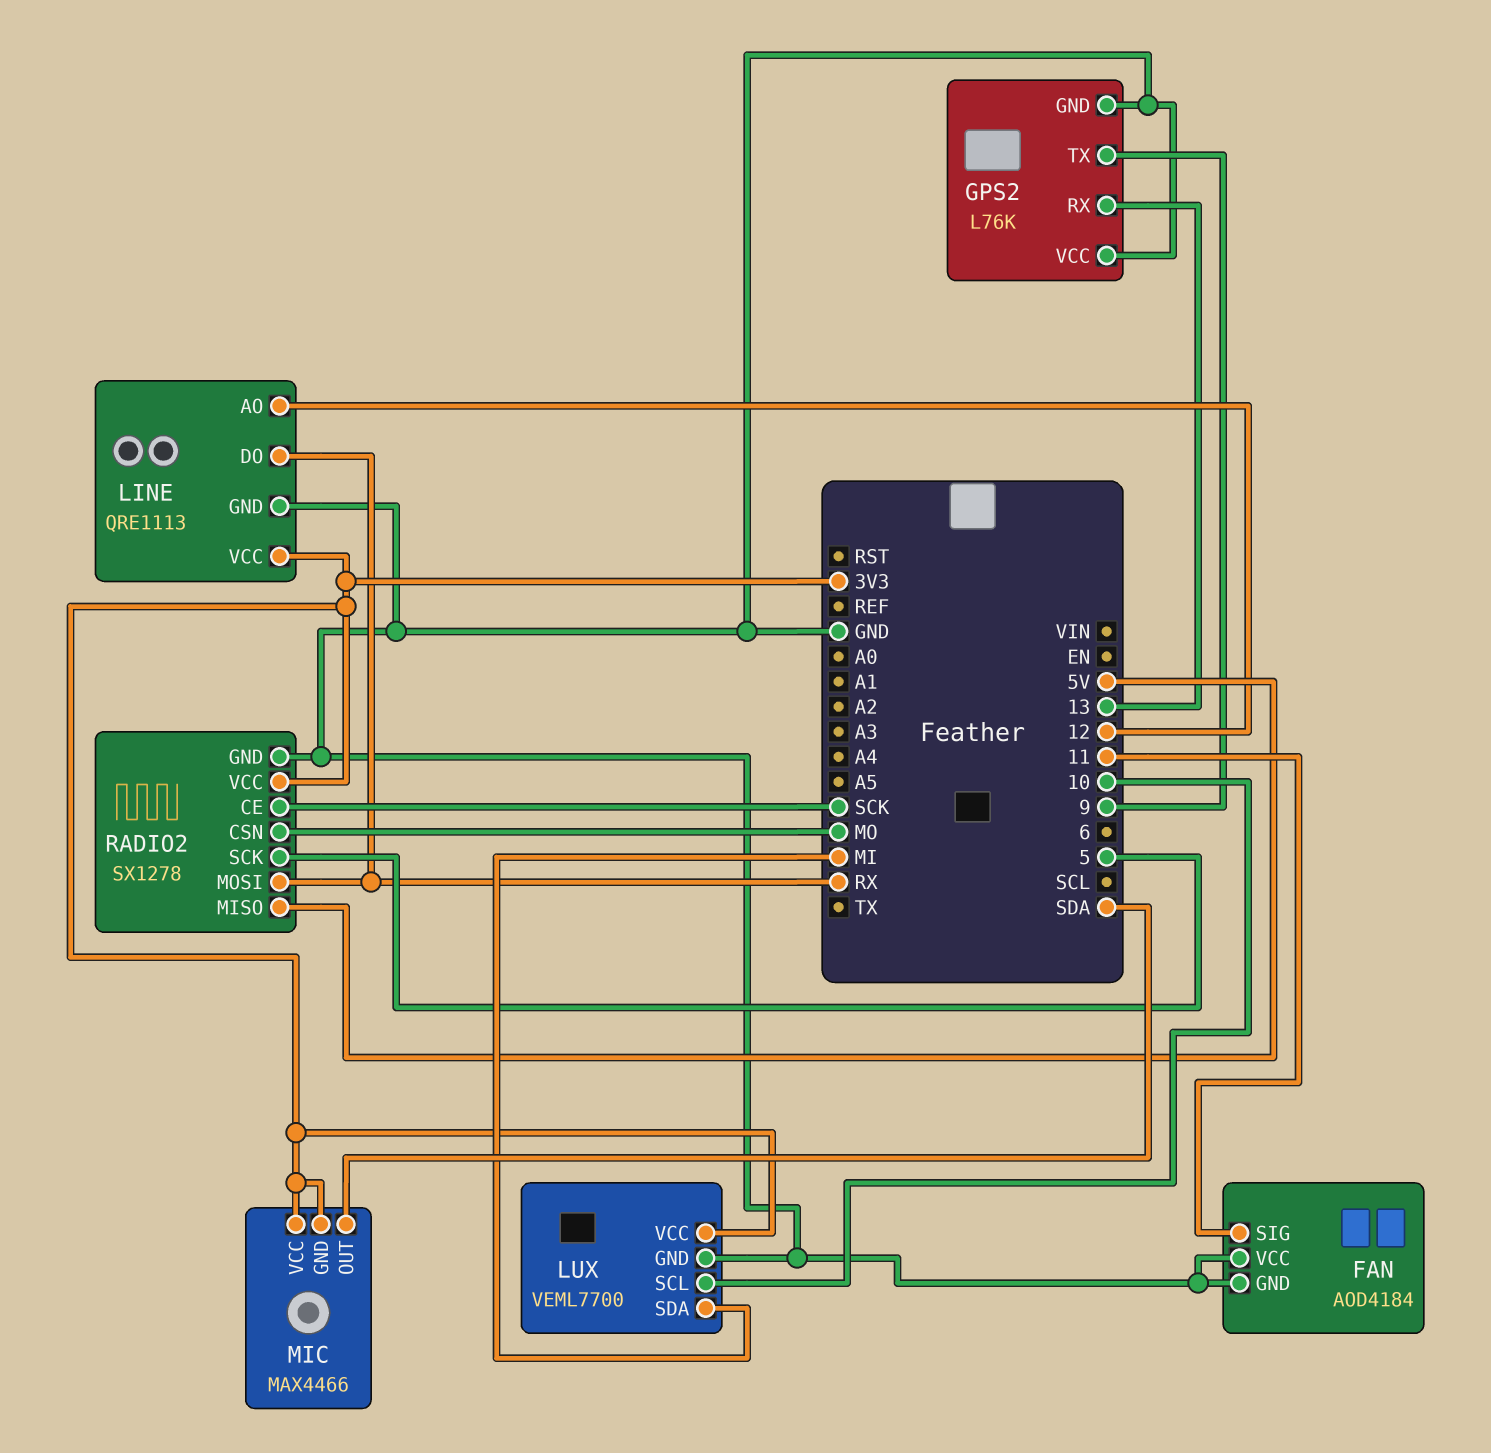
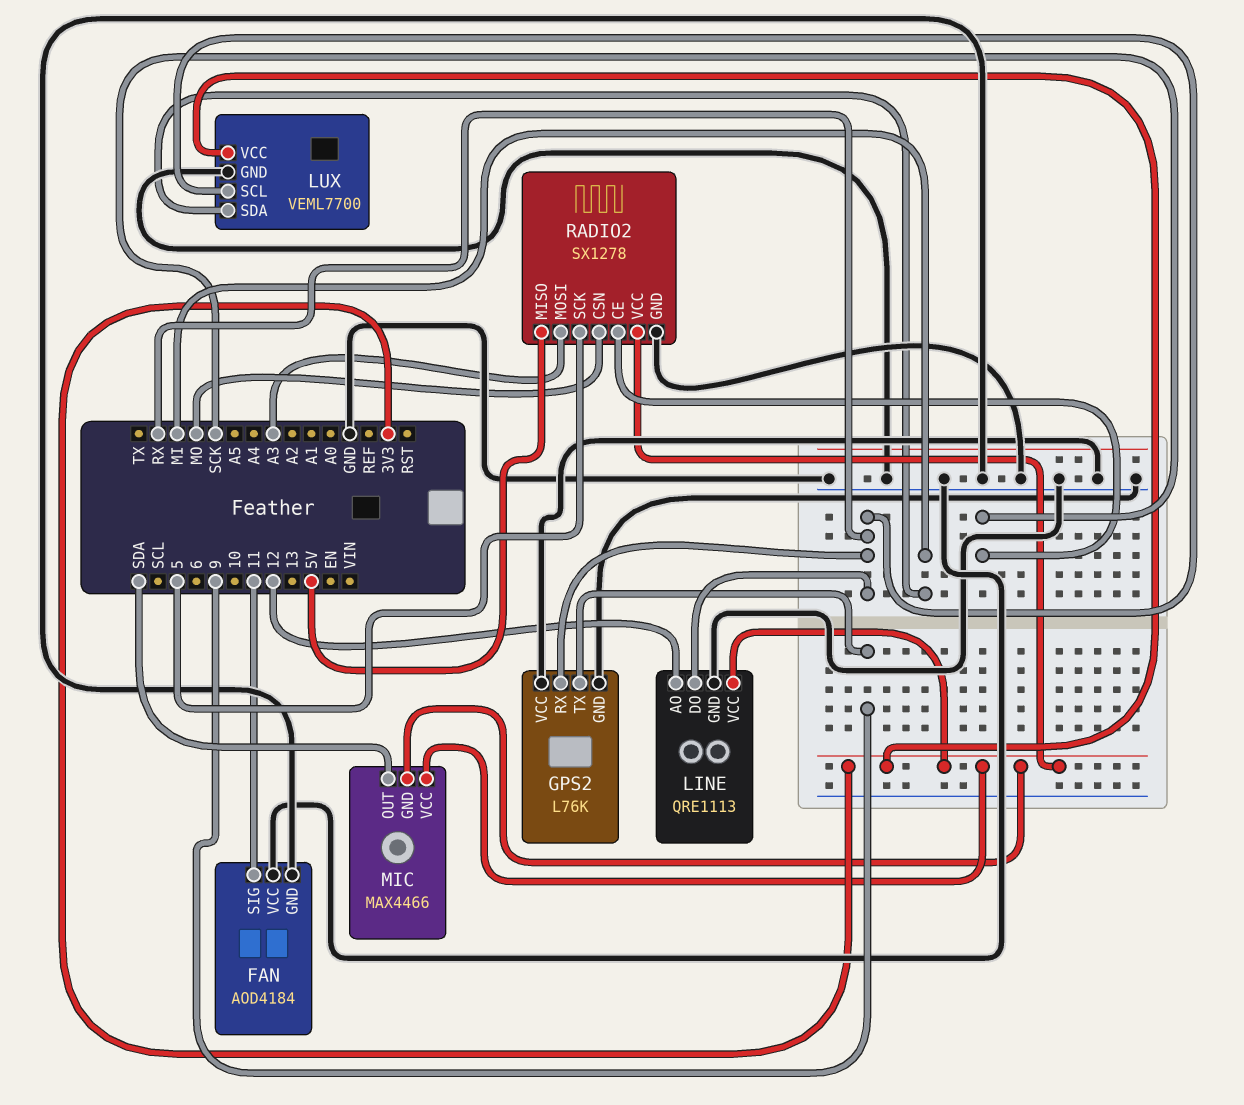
GPS2 pin RX: 13 -> RX
LUX pin SCL: 10 -> RX
RADIO2 pin MOSI: RX -> A3

